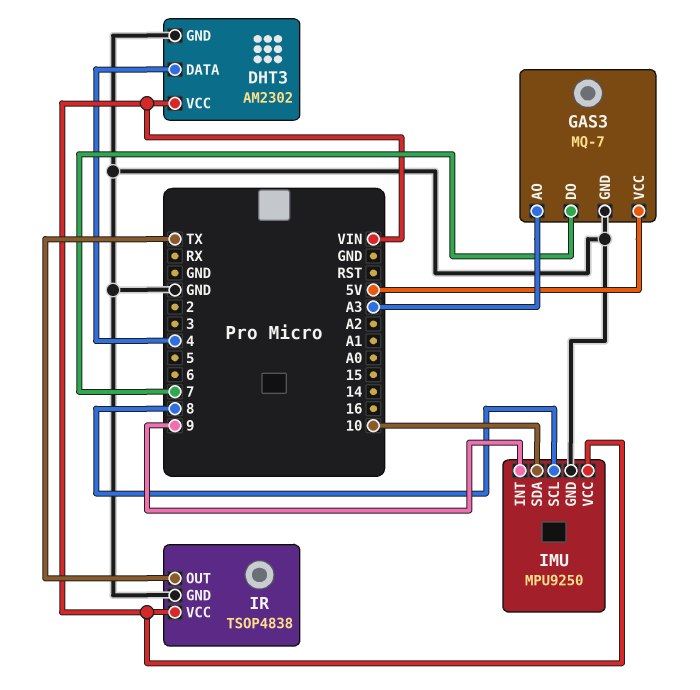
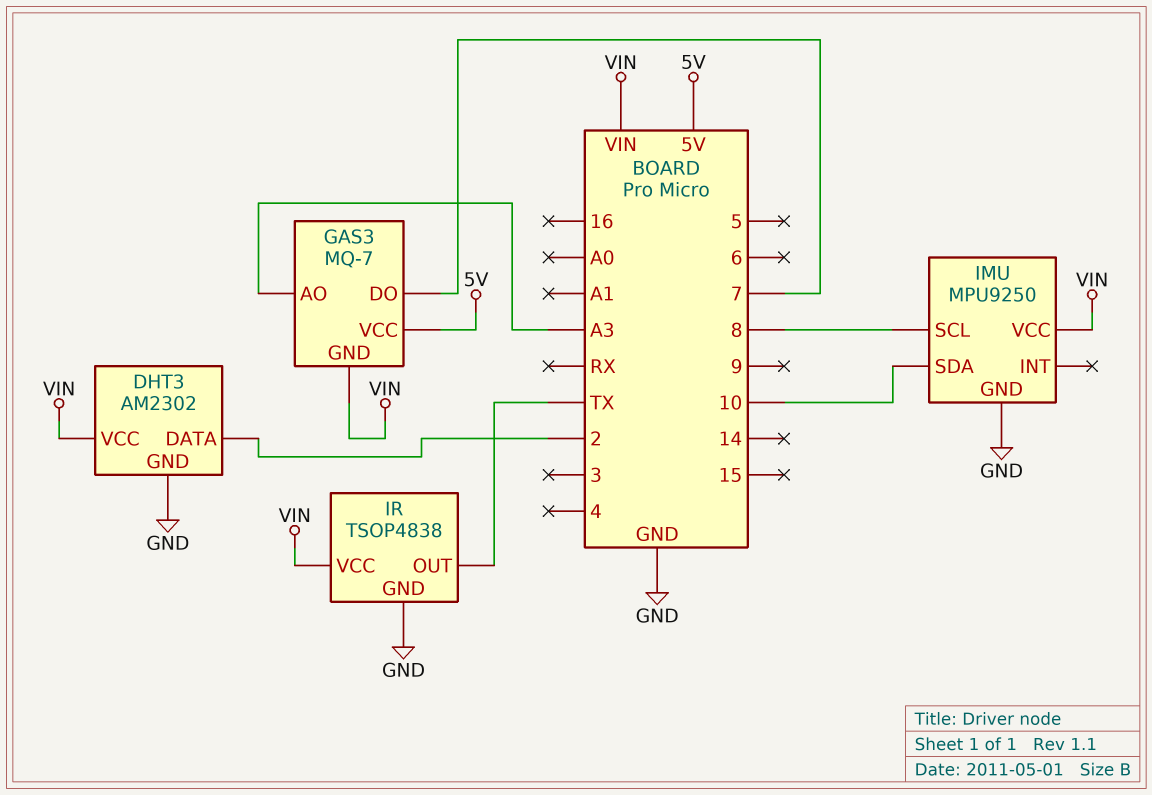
DHT3 pin DATA: 4 -> 2
GAS3 pin GND: GND -> VIN
IMU pin INT: 9 -> none

